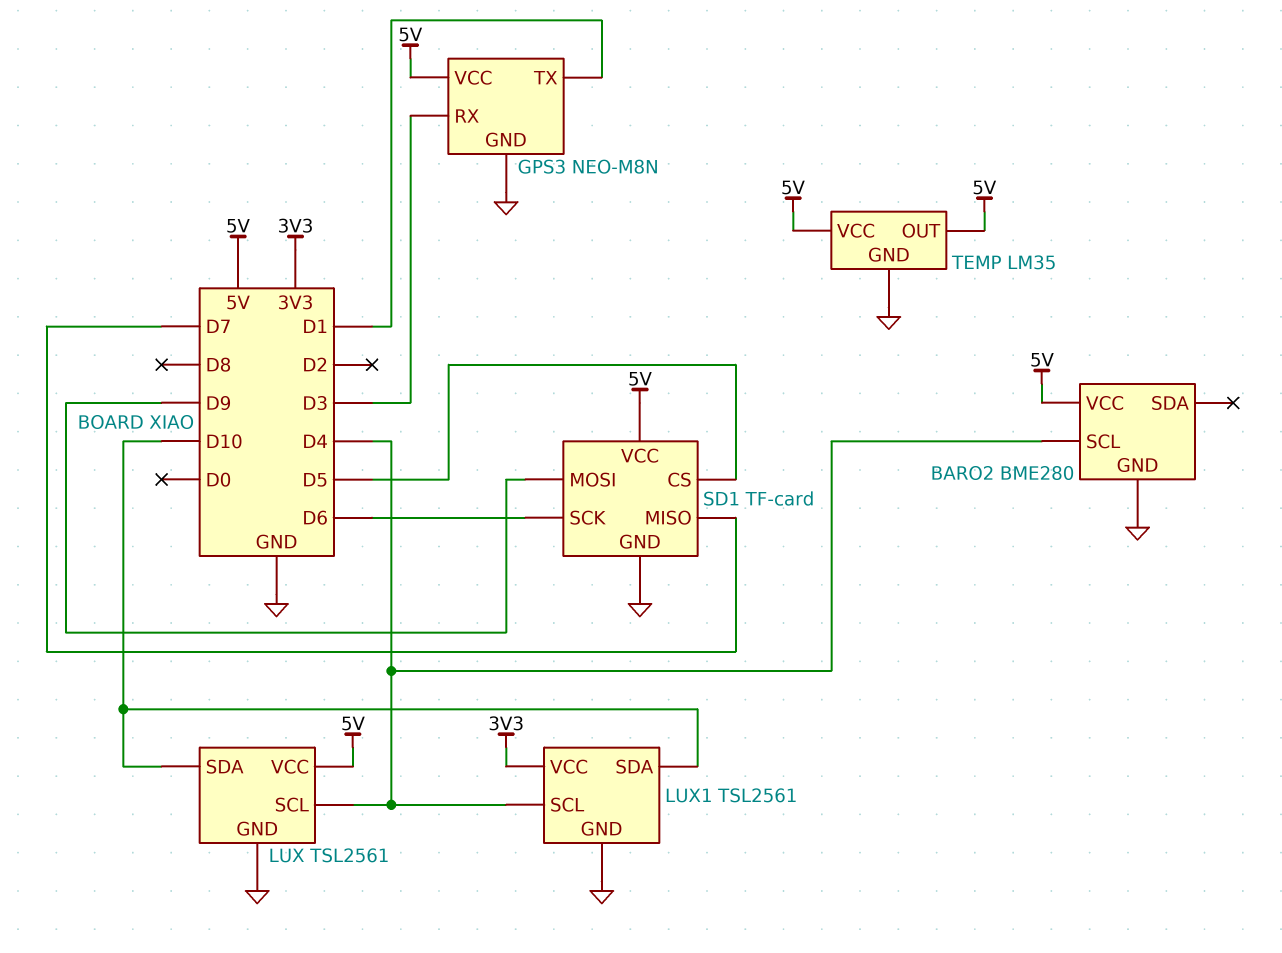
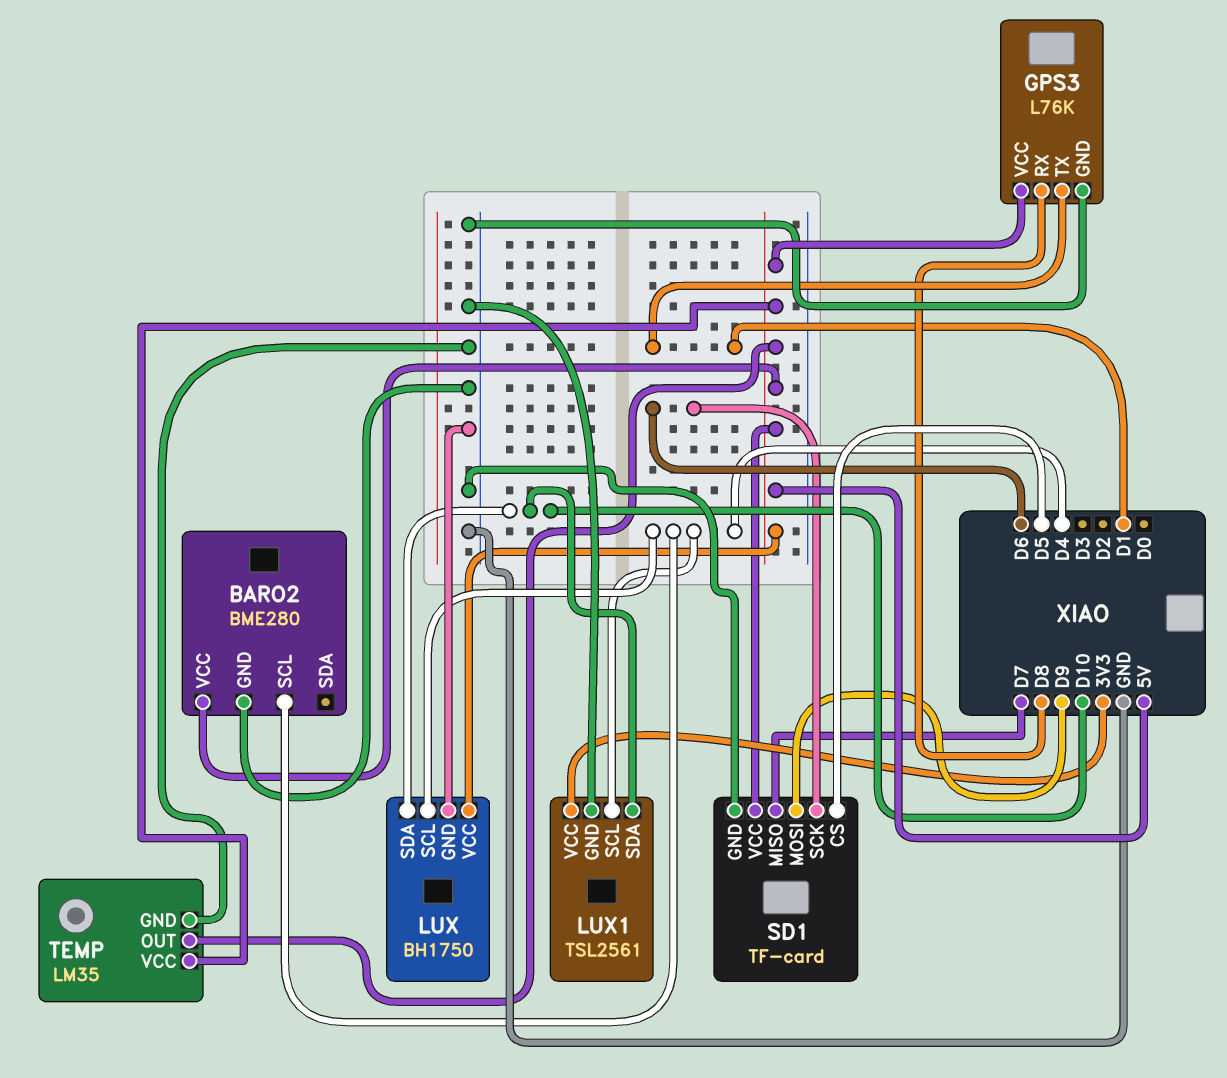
GPS3: NEO-M8N -> L76K
GPS3 pin RX: D3 -> D8
LUX: TSL2561 -> BH1750

